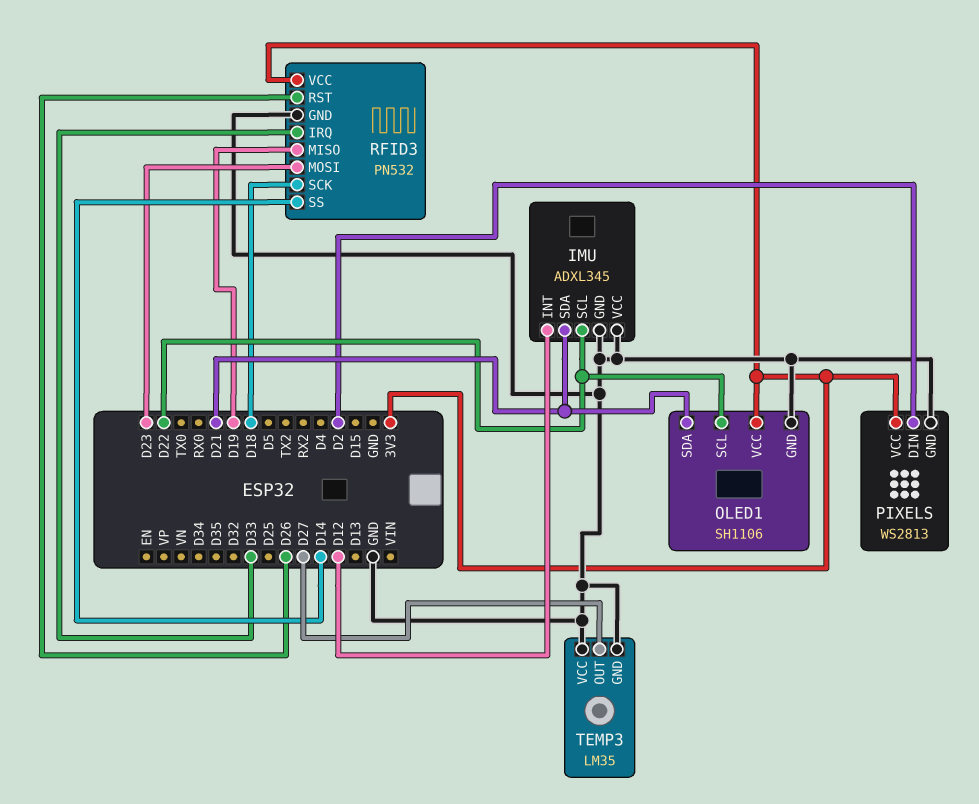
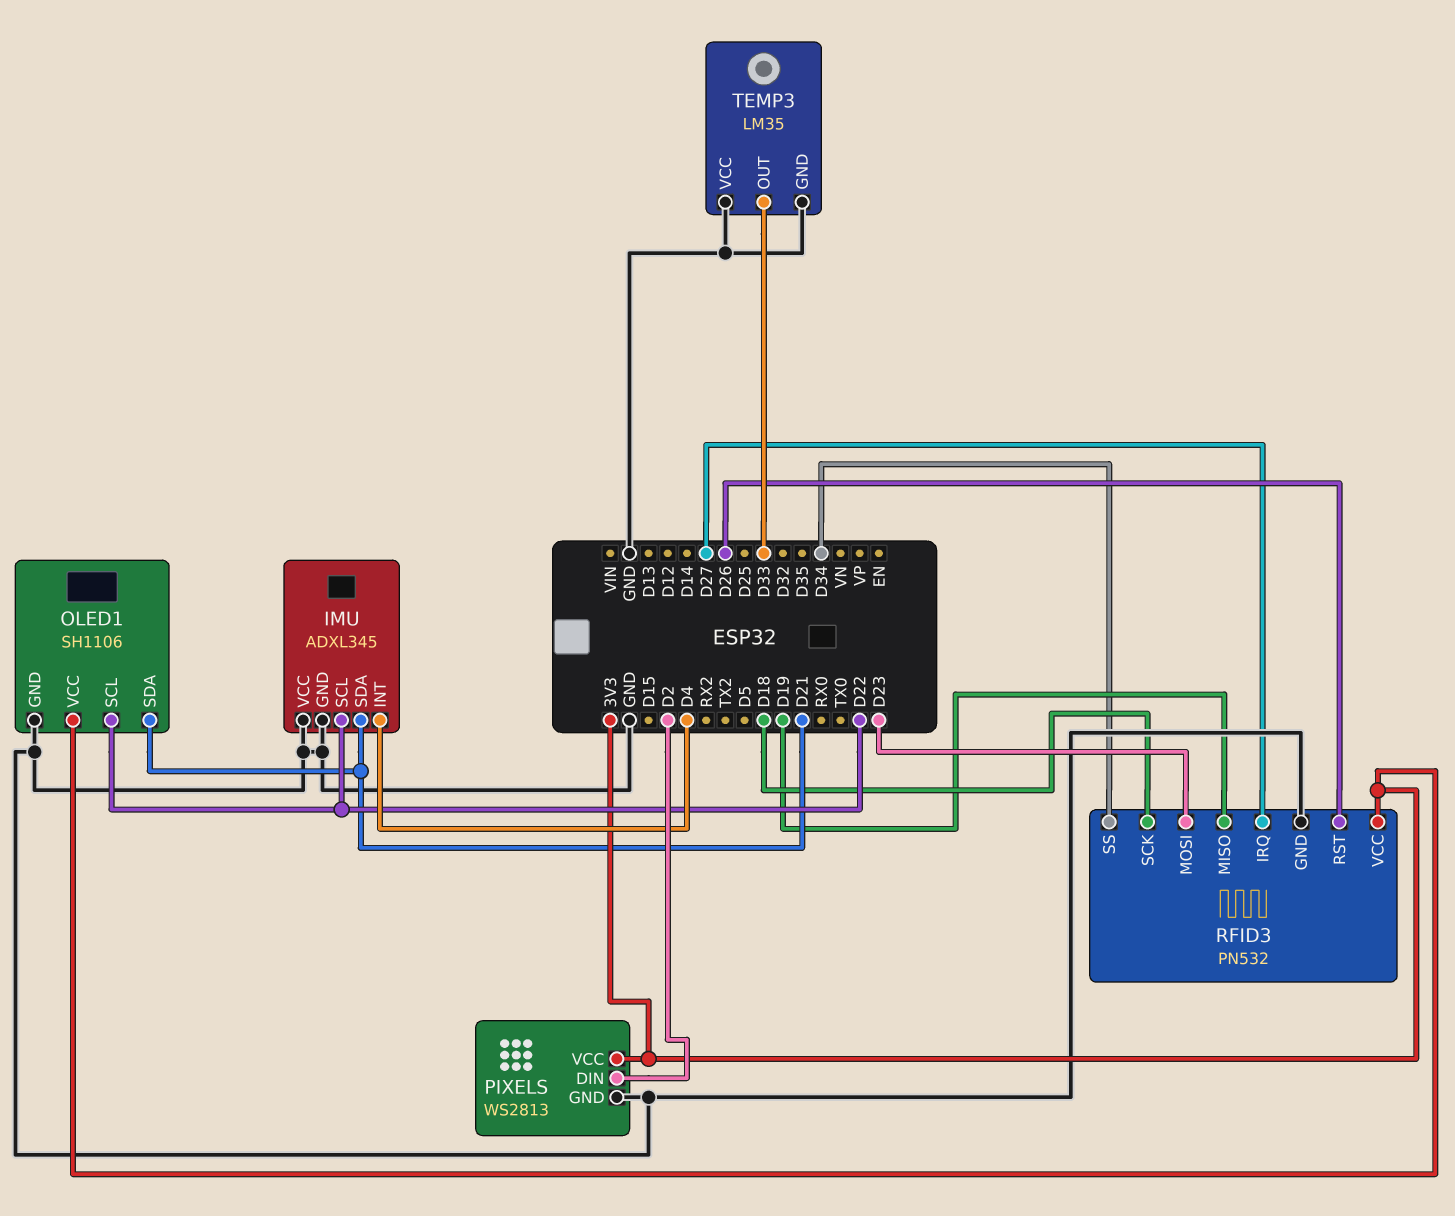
IMU pin INT: D12 -> D4
RFID3 pin IRQ: D33 -> D27
RFID3 pin SS: D14 -> D34
TEMP3 pin OUT: D27 -> D33

